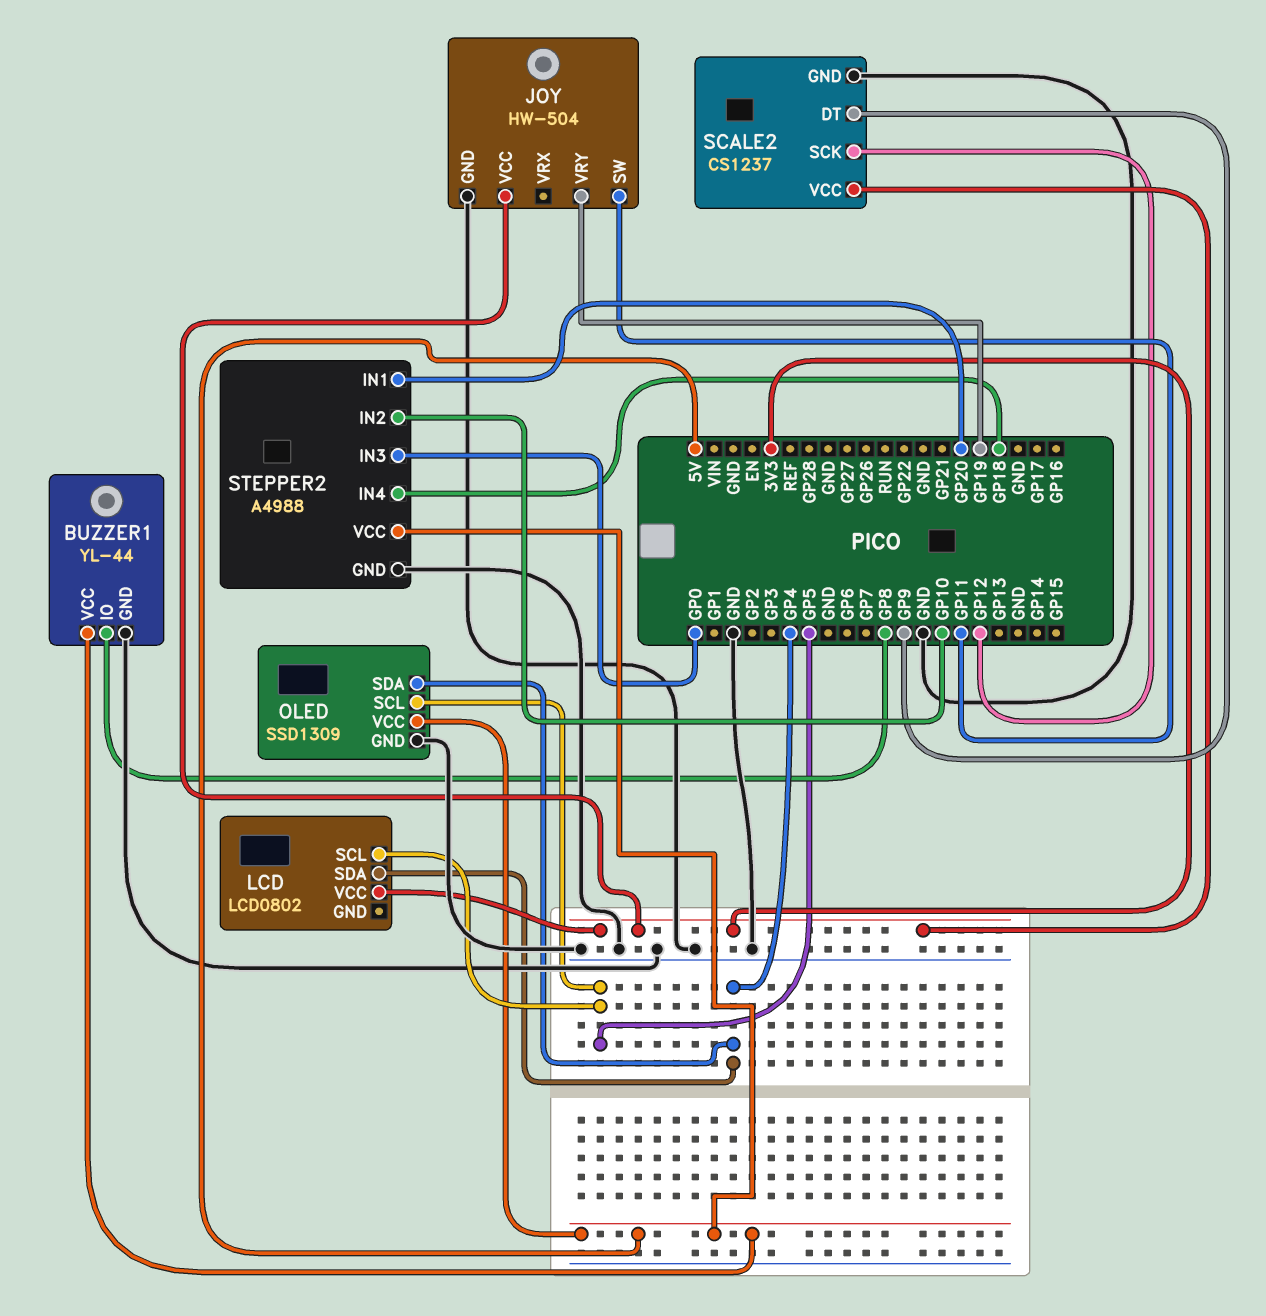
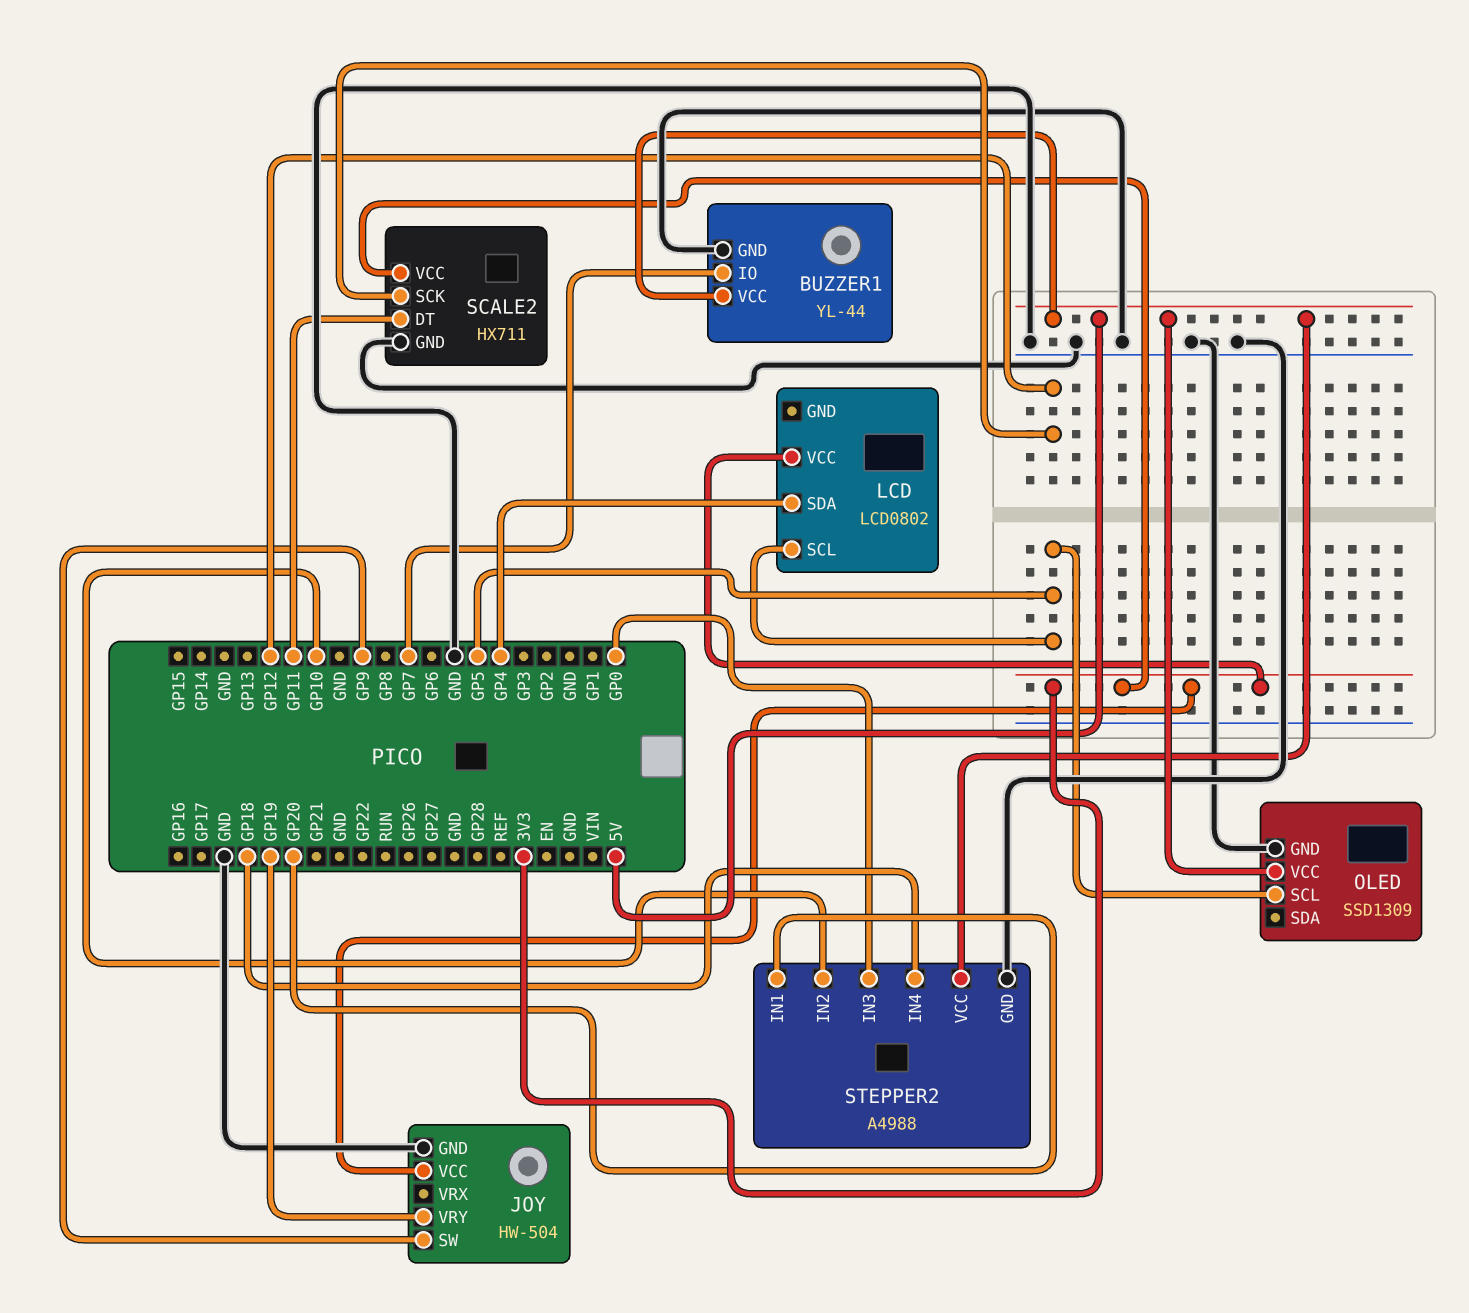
BUZZER1 pin IO: GP8 -> GP7
JOY pin SW: GP11 -> GP9
OLED pin SDA: GP4 -> none
SCALE2: CS1237 -> HX711
SCALE2 pin DT: GP9 -> GP11

